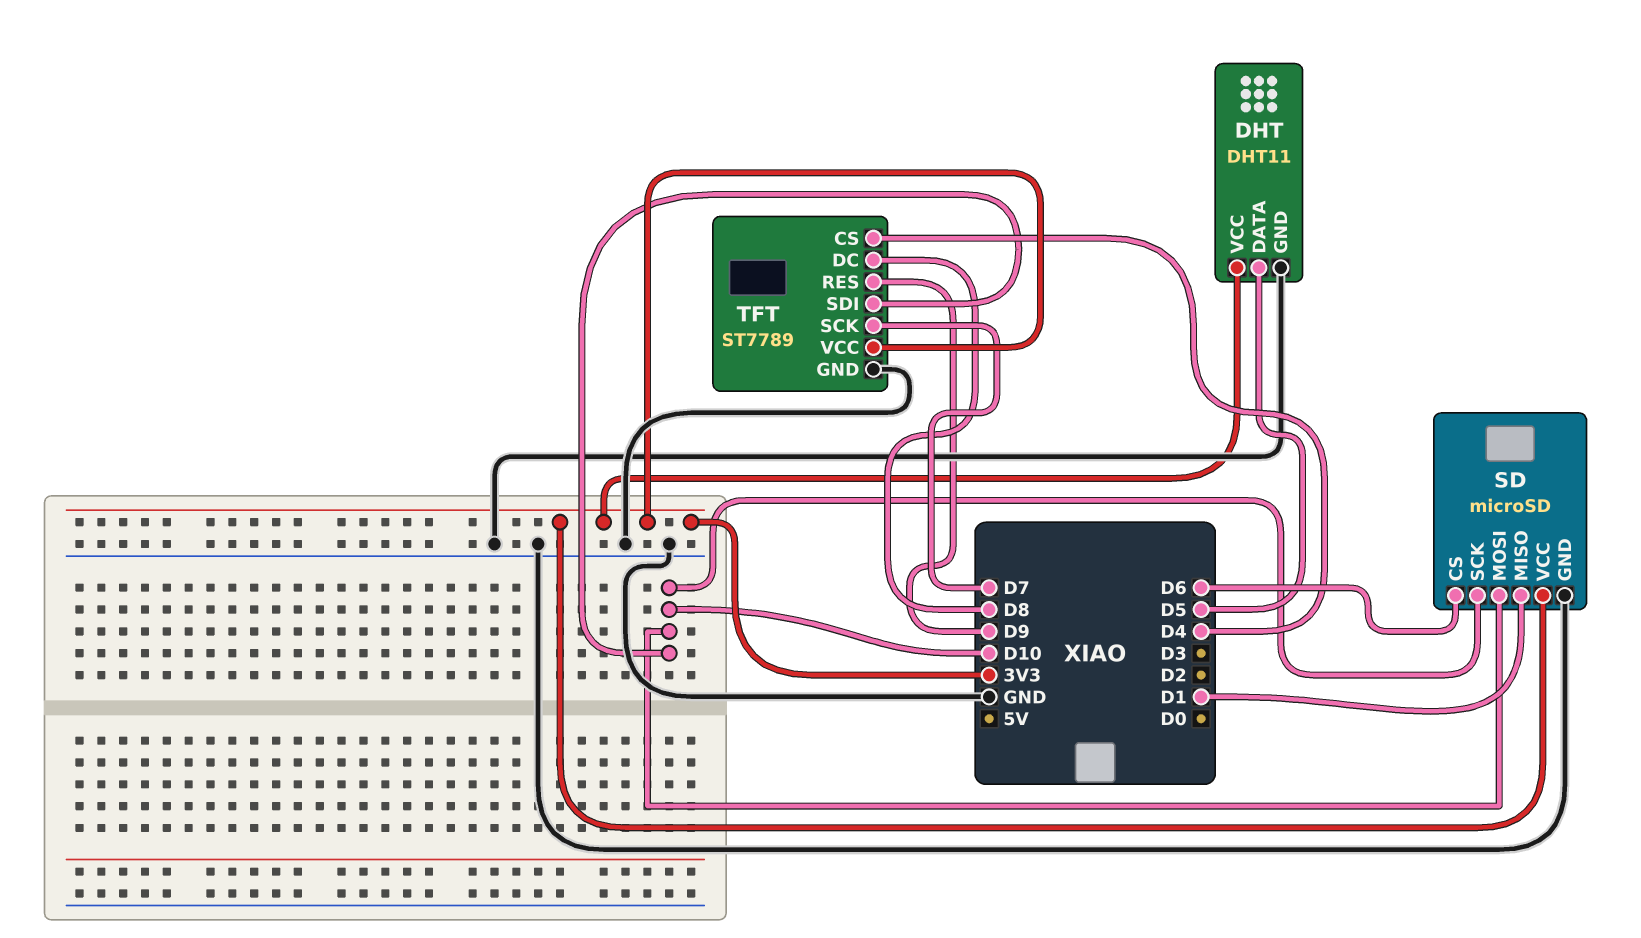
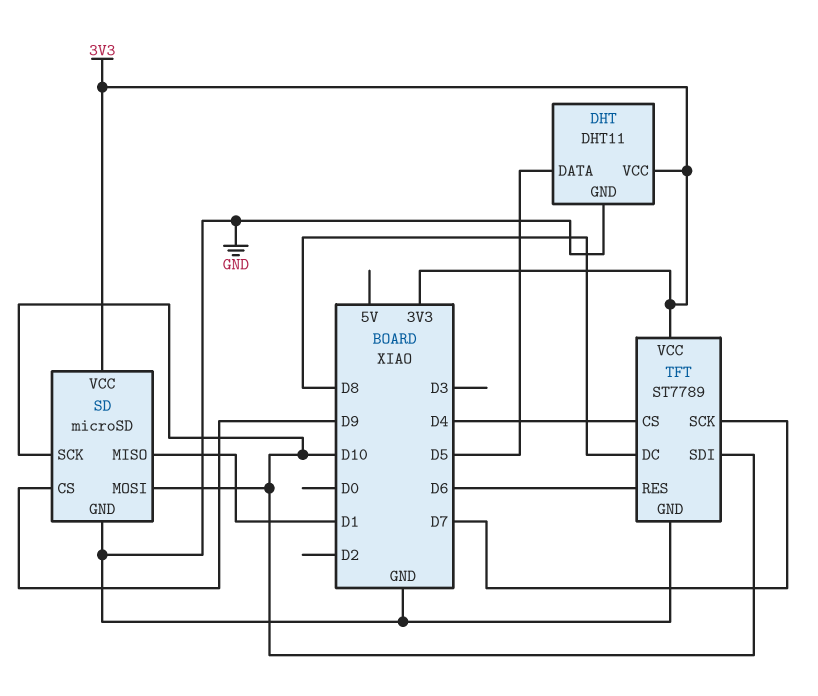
SD pin CS: D6 -> D9
TFT pin RES: D9 -> D6

